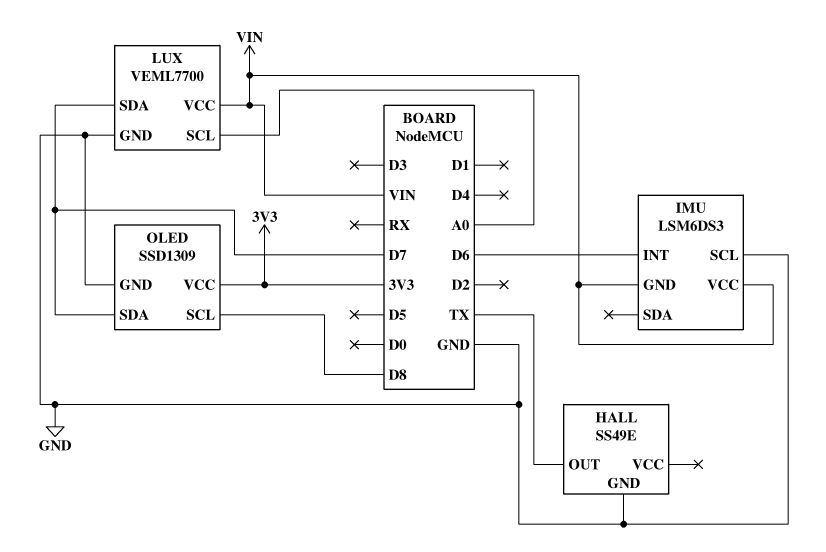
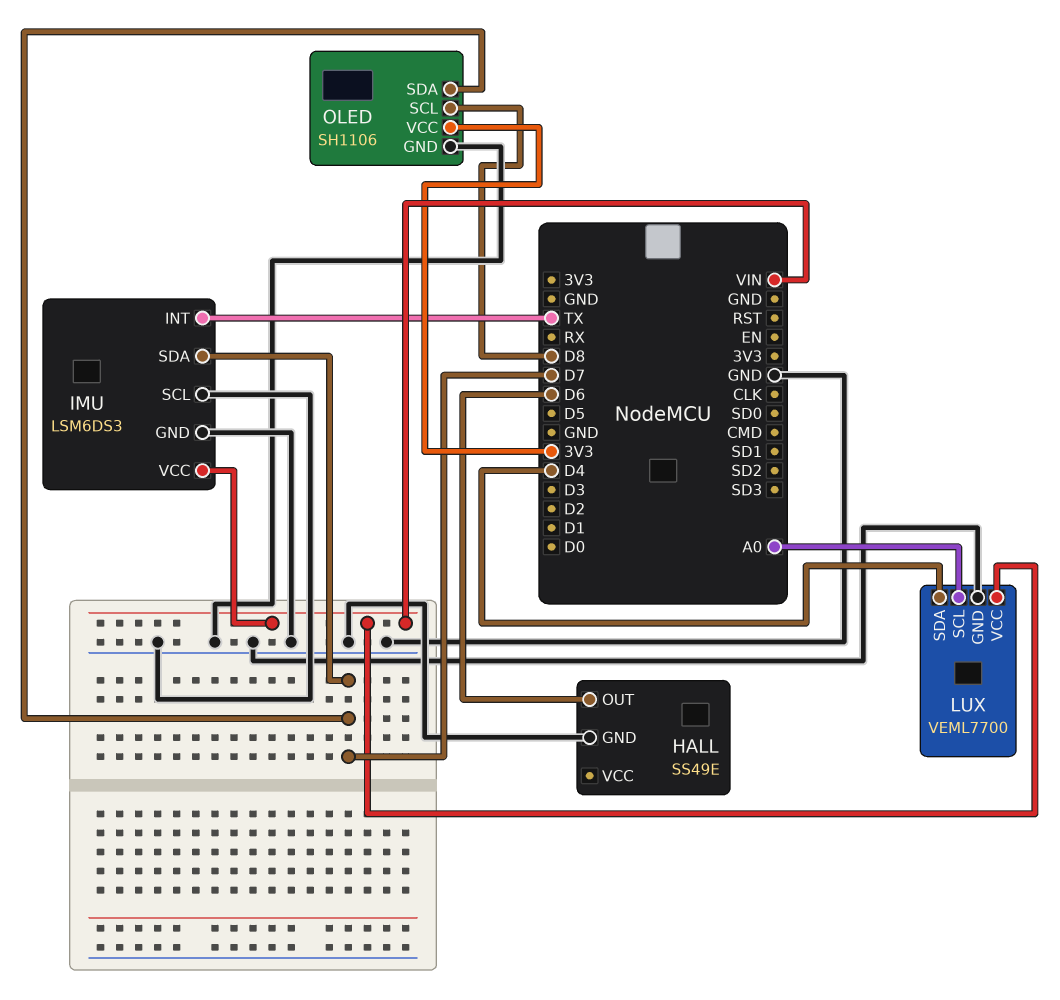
HALL pin OUT: TX -> D6
IMU pin GND: VIN -> GND
IMU pin INT: D6 -> TX
IMU pin SDA: none -> D7
LUX pin SDA: D7 -> D4
OLED: SSD1309 -> SH1106

